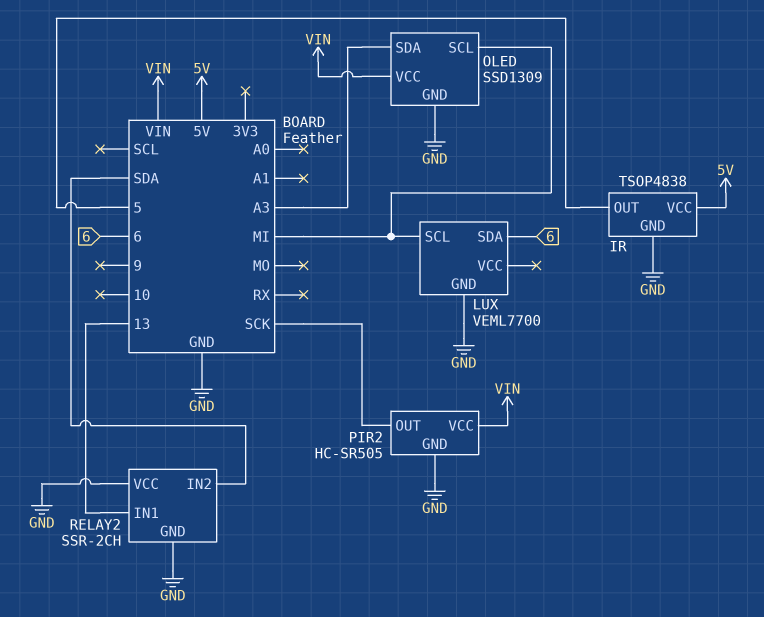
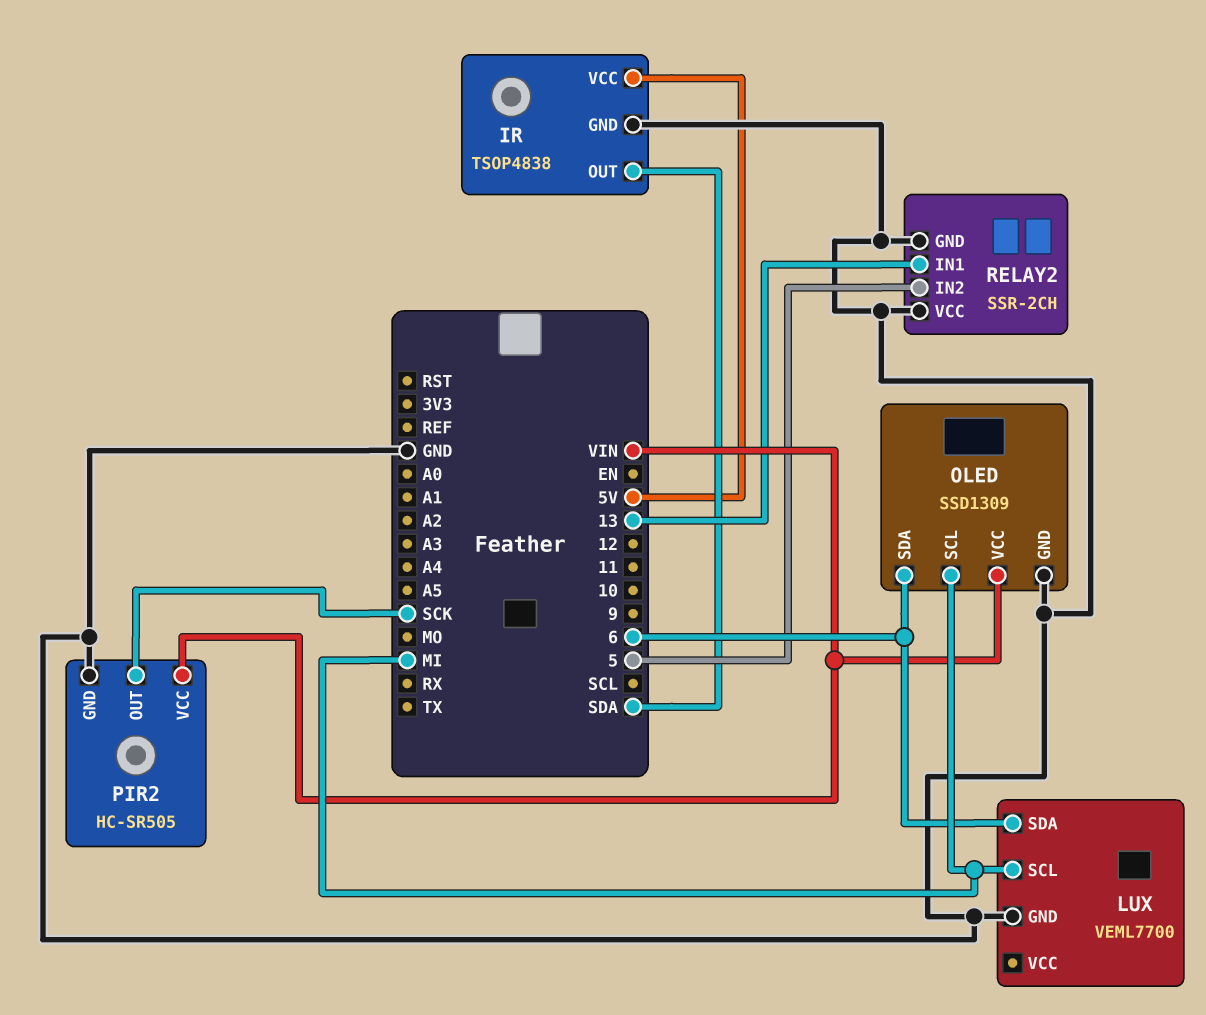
IR pin OUT: 5 -> SDA
OLED pin SDA: A3 -> 6
RELAY2 pin IN2: SDA -> 5

